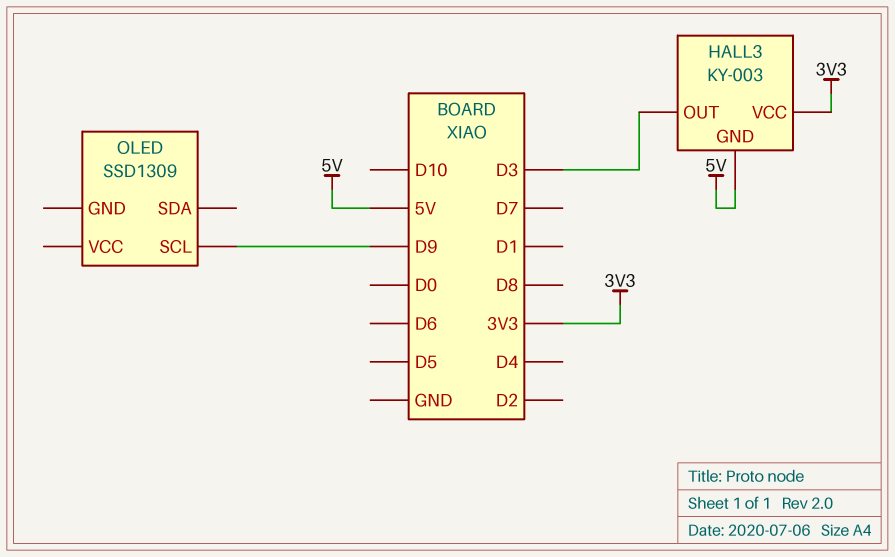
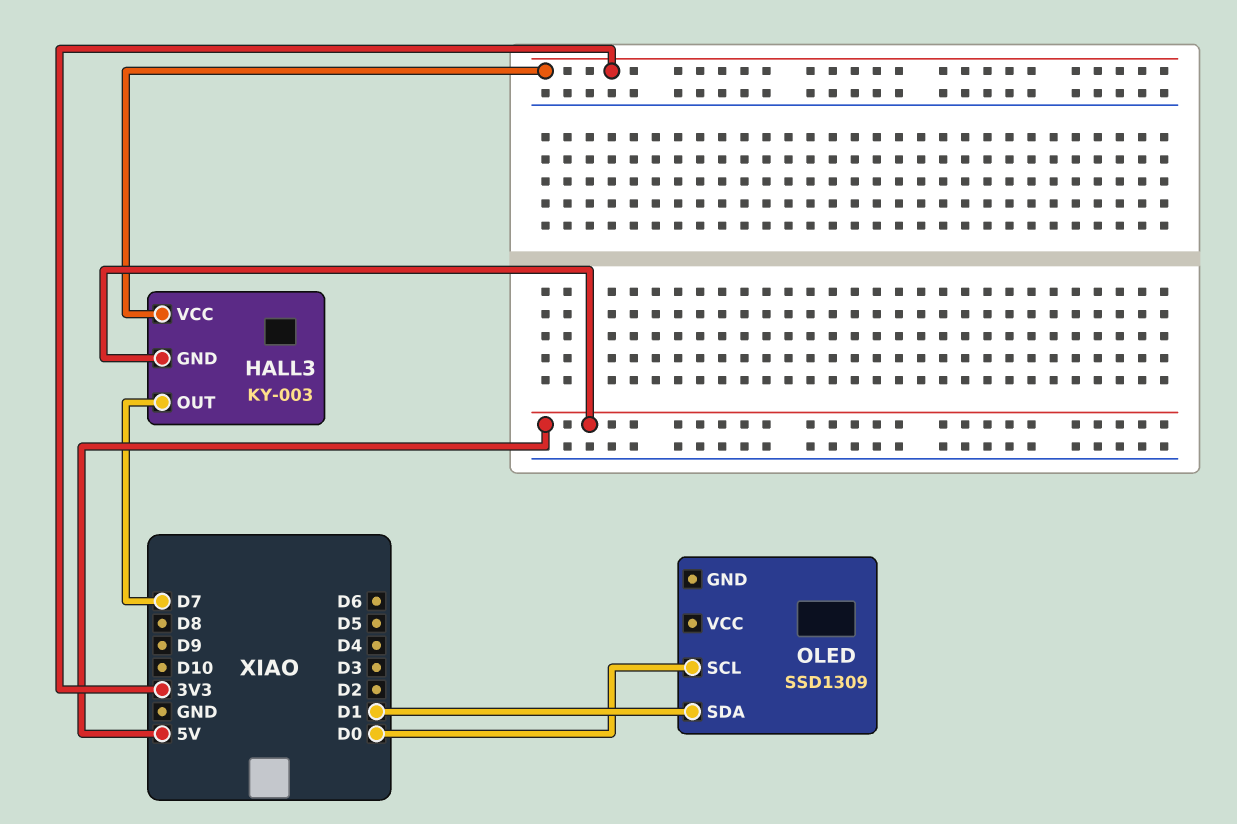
HALL3 pin OUT: D3 -> D7
OLED pin SCL: D9 -> D0
OLED pin SDA: none -> D1

